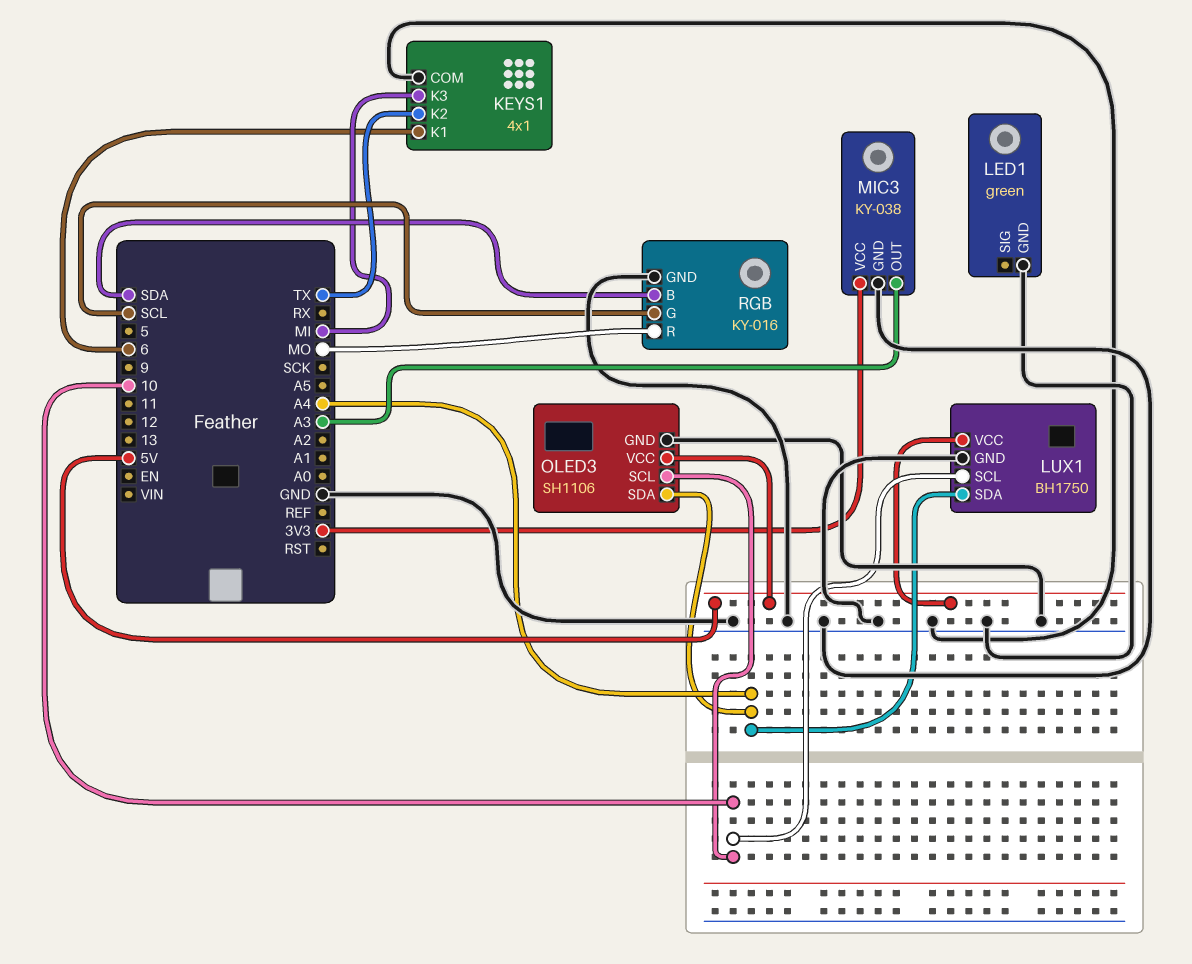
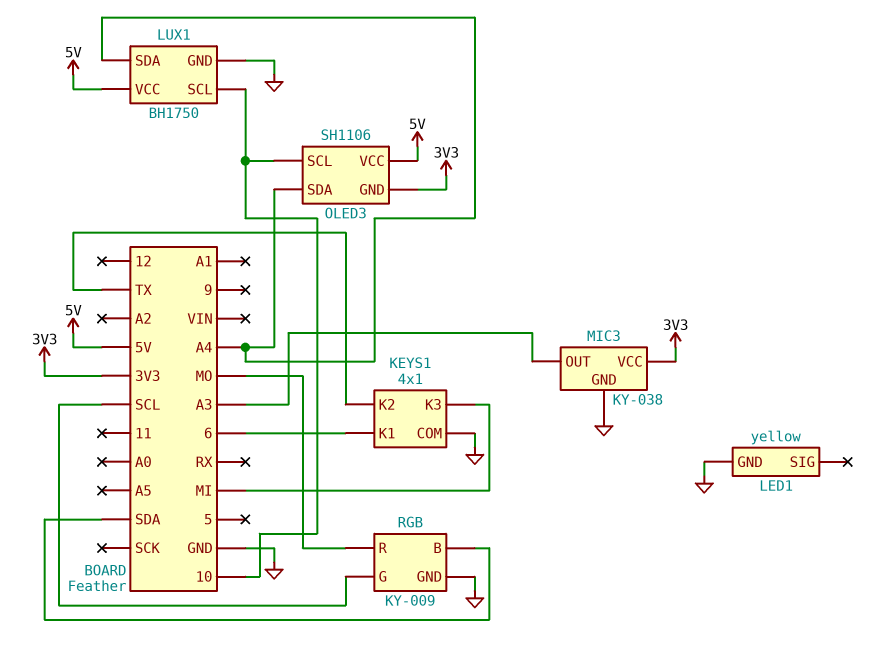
LED1: green -> yellow
OLED3 pin GND: GND -> 3V3
RGB: KY-016 -> KY-009

